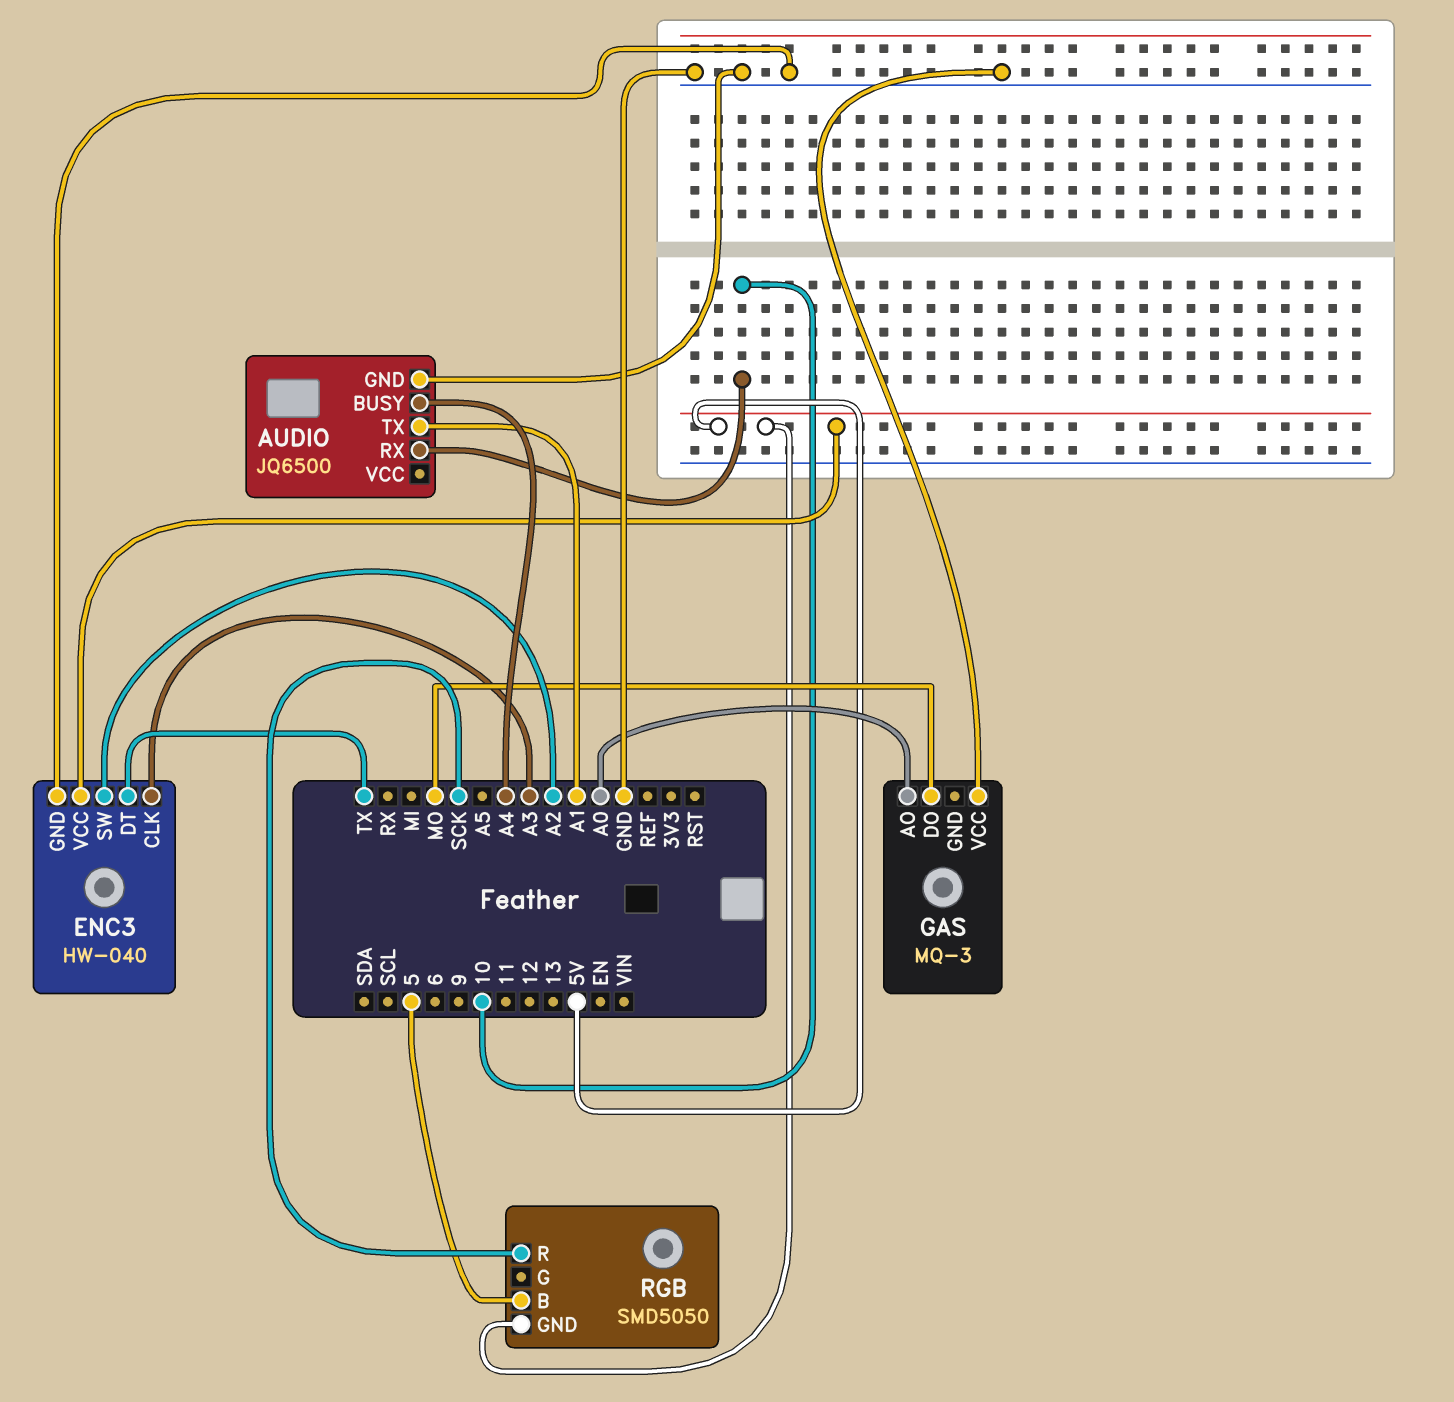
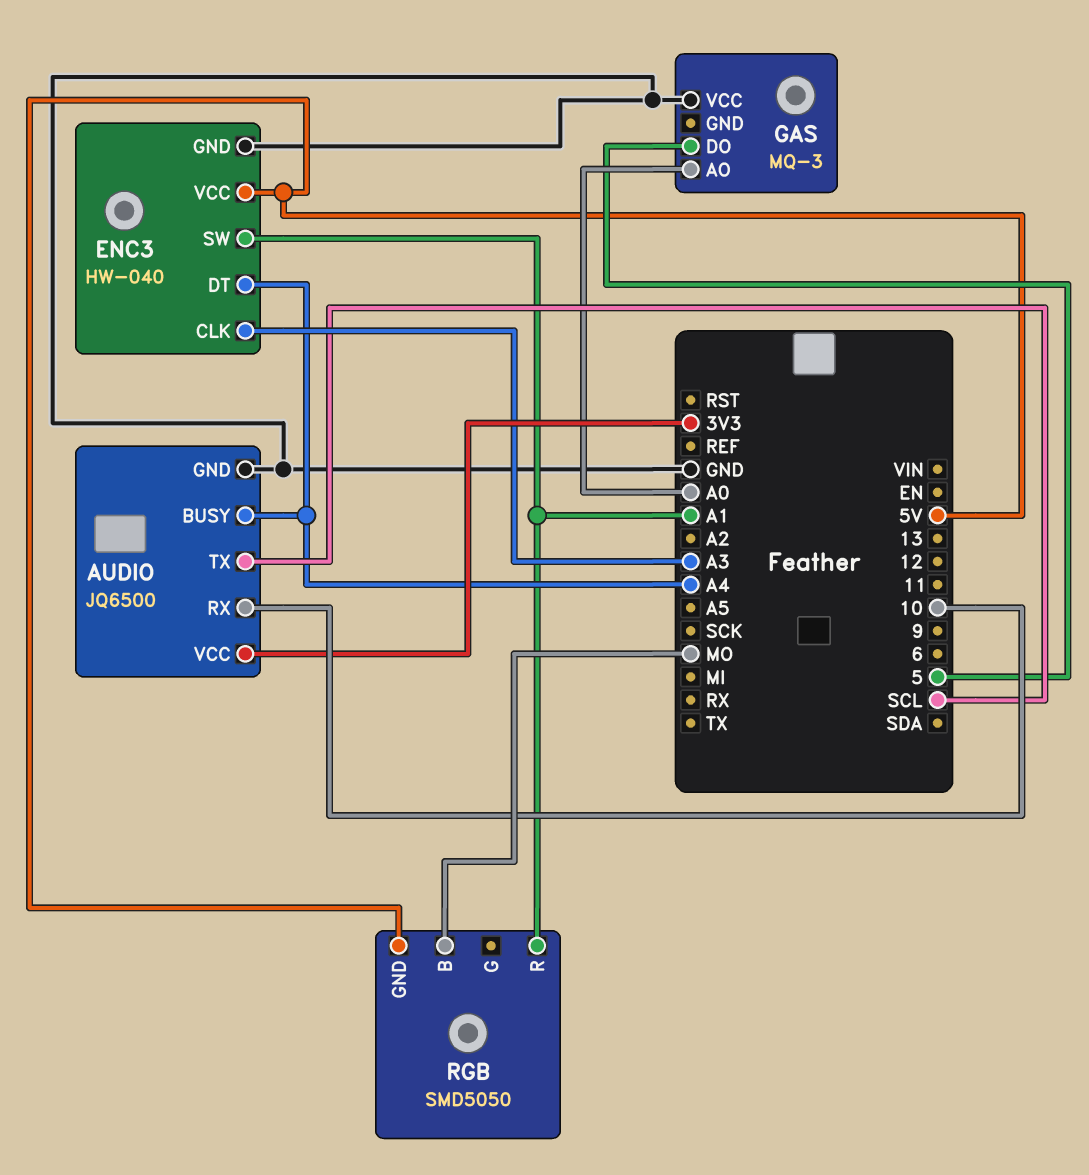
AUDIO pin TX: A1 -> SCL
AUDIO pin VCC: none -> 3V3
ENC3 pin DT: TX -> A4
ENC3 pin SW: A2 -> A1
GAS pin DO: MO -> 5
RGB pin B: 5 -> MO
RGB pin R: SCK -> A1

